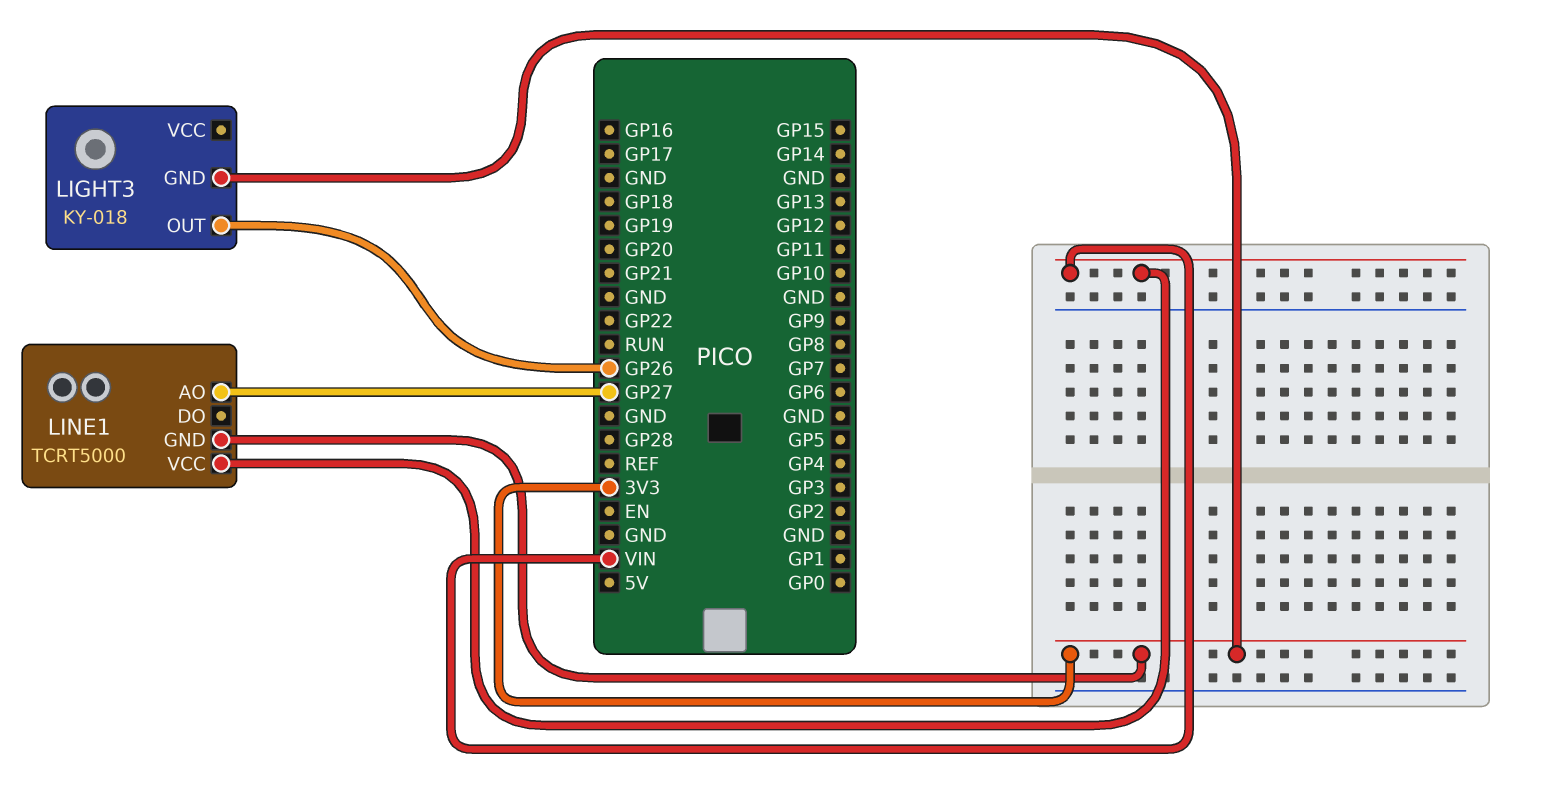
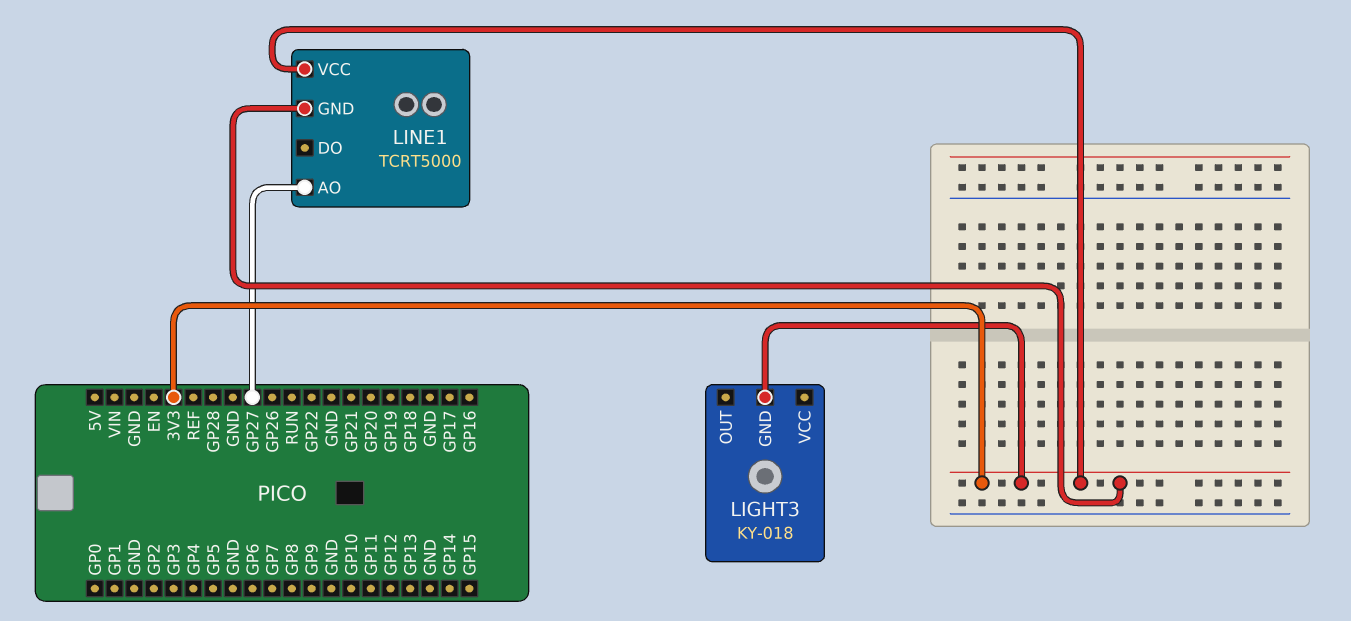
LIGHT3 pin OUT: GP26 -> none
LINE1 pin VCC: VIN -> 3V3

